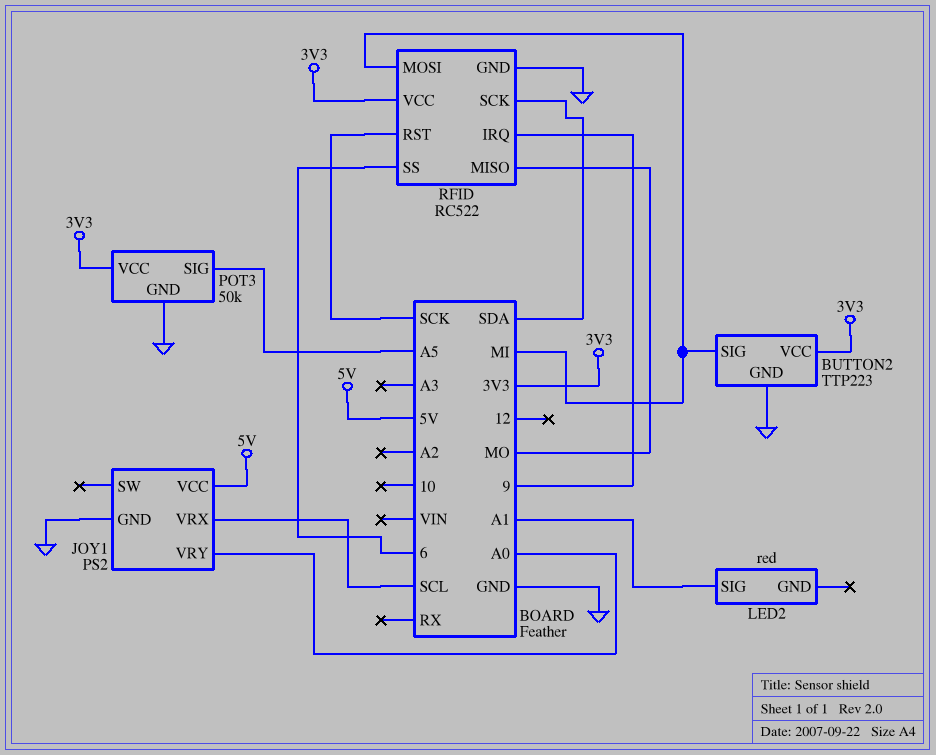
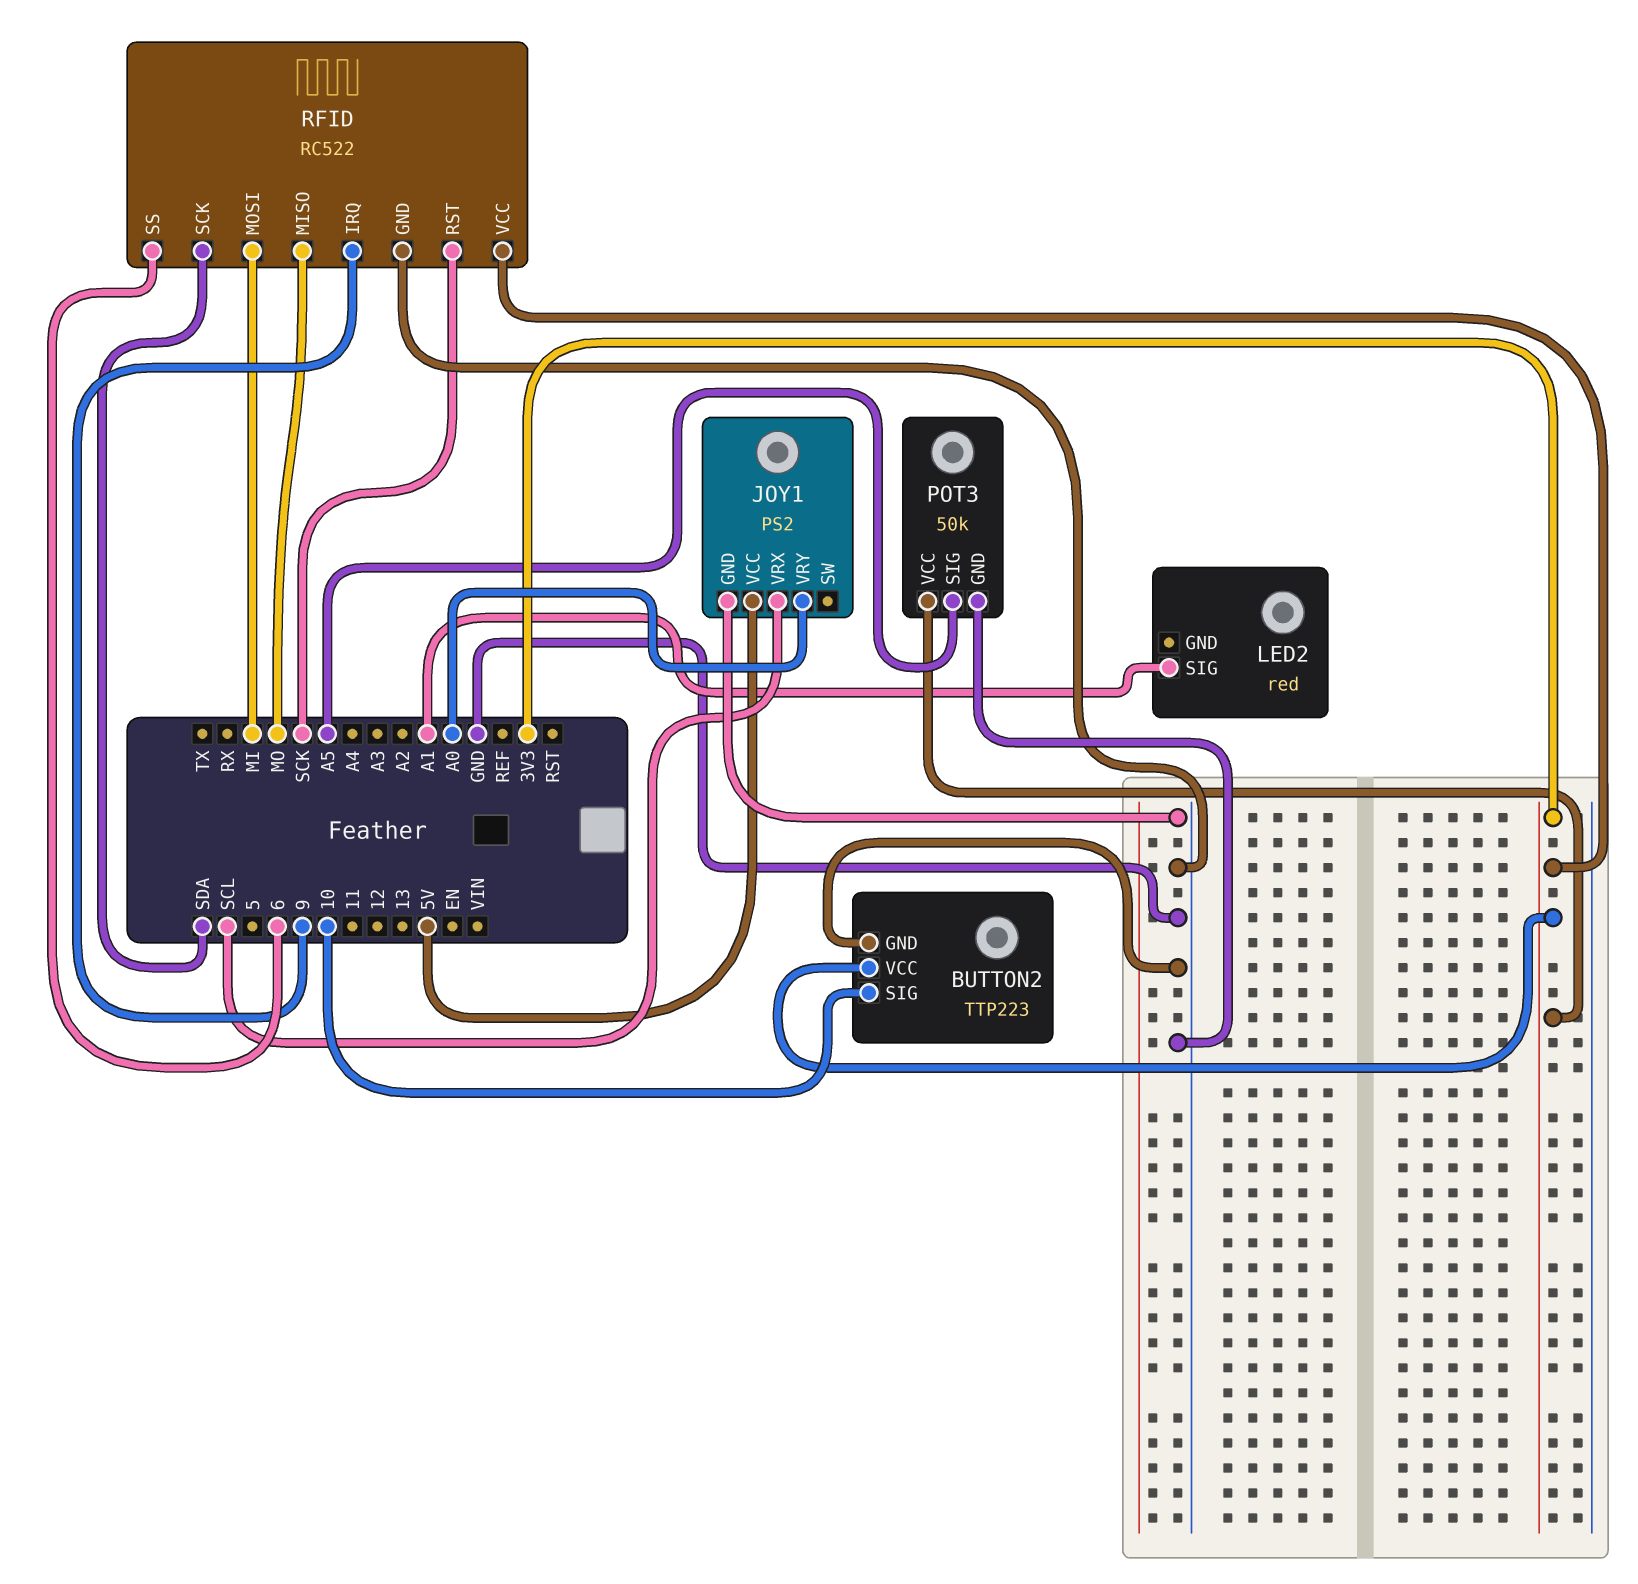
BUTTON2 pin SIG: MI -> 10

